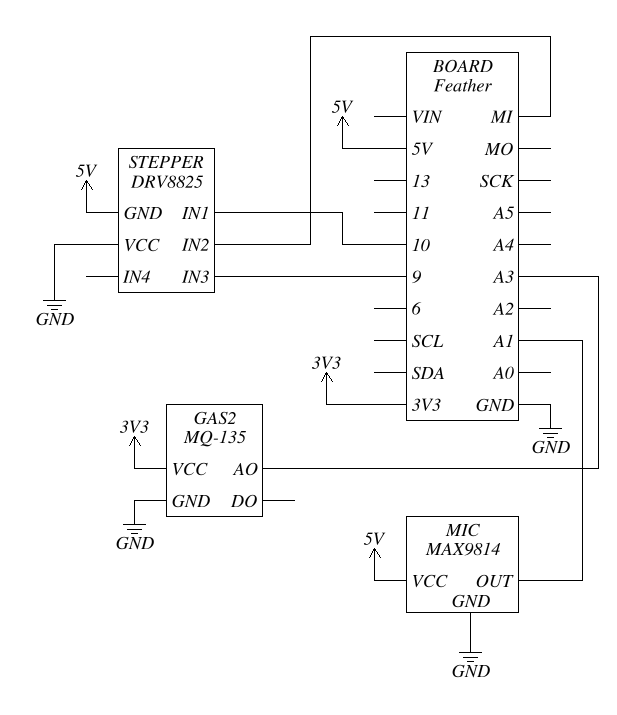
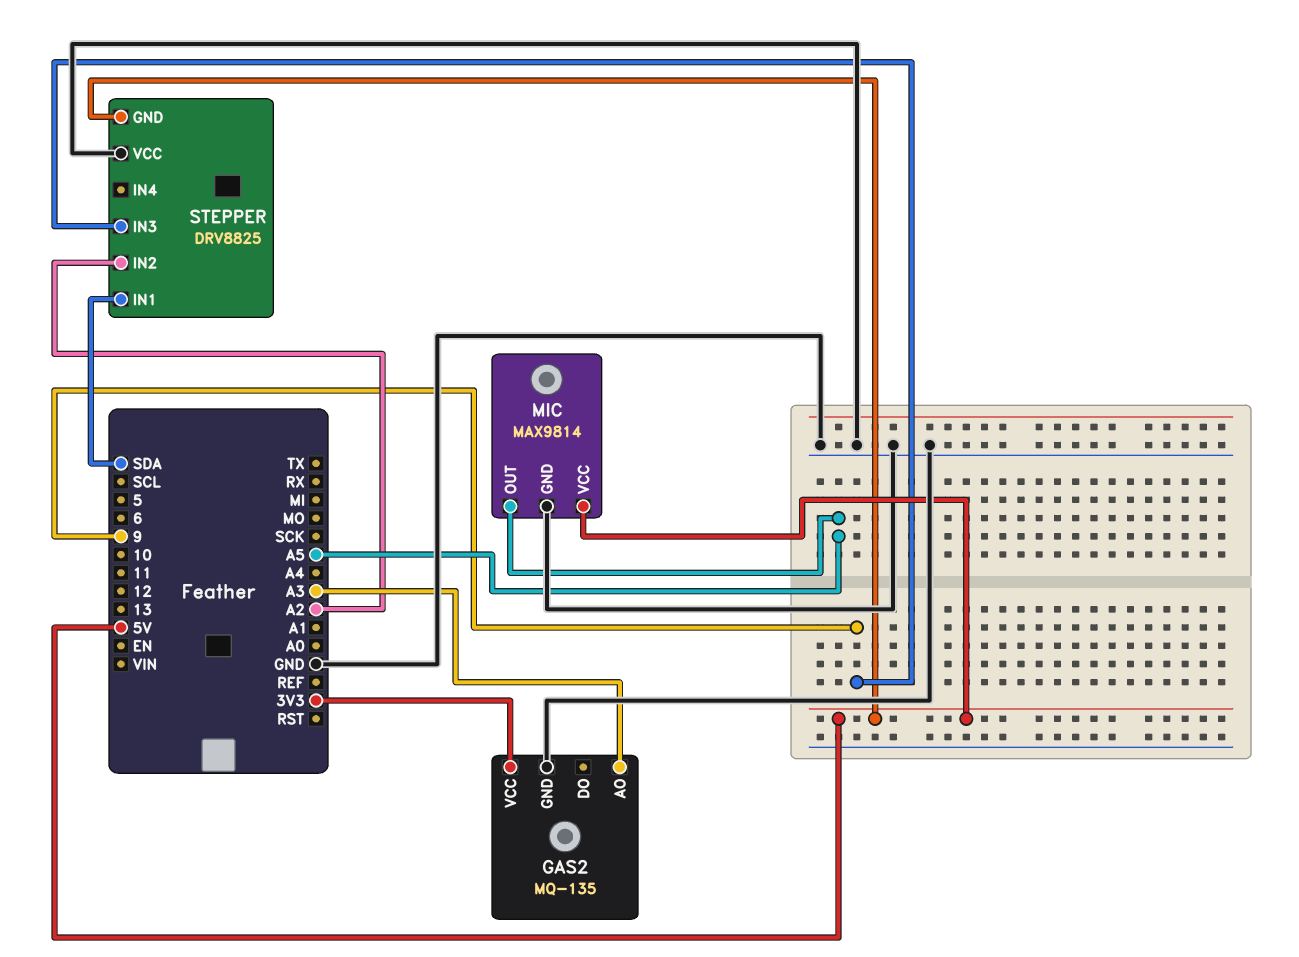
MIC pin OUT: A1 -> A5
STEPPER pin IN1: 10 -> SDA
STEPPER pin IN2: MI -> A2

